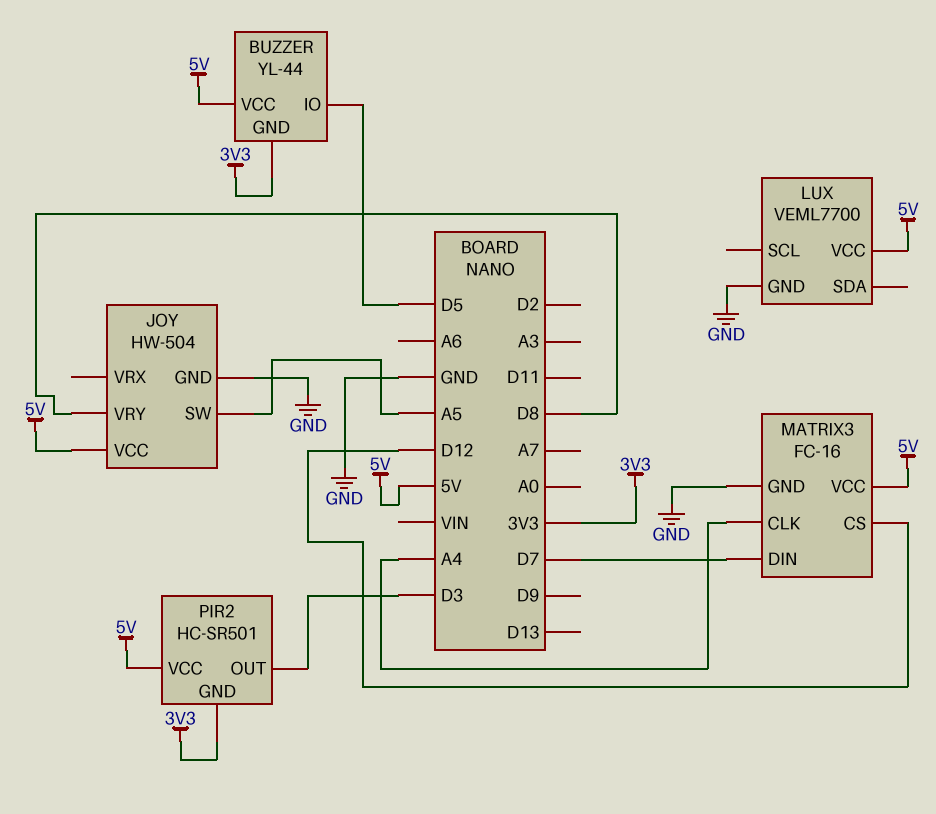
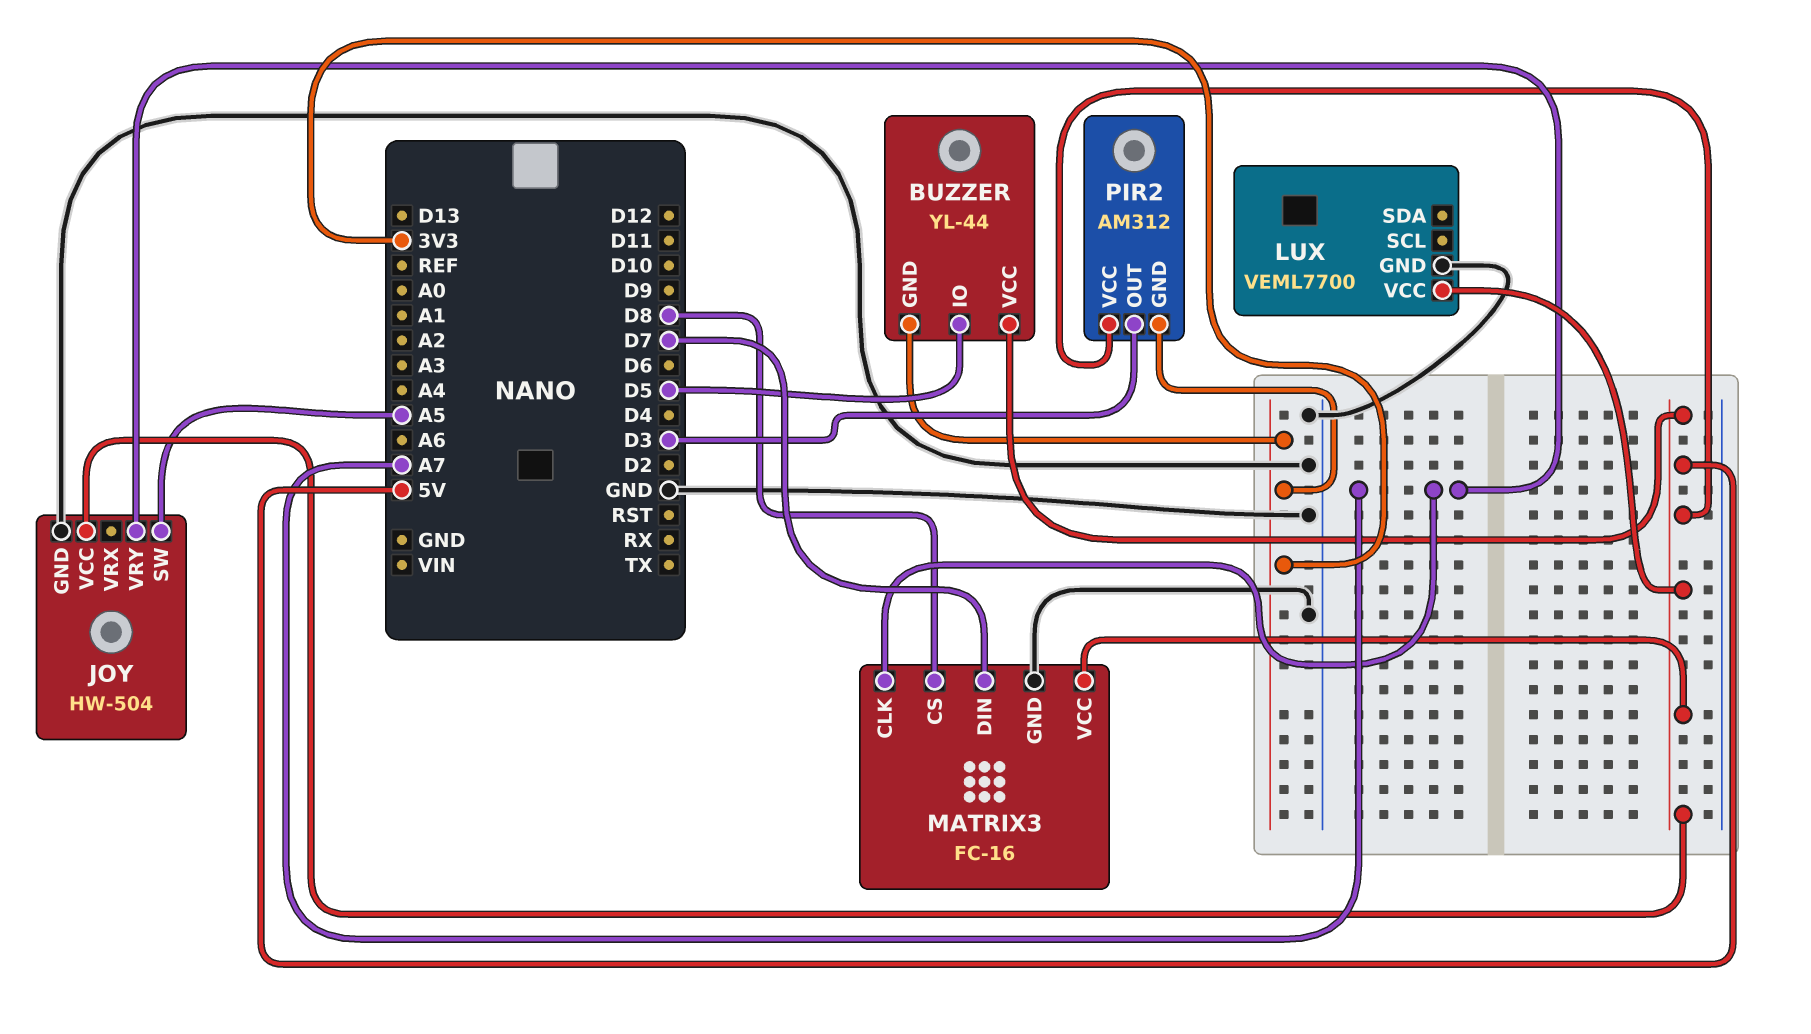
JOY pin VRY: D8 -> A7
MATRIX3 pin CLK: A4 -> A7
MATRIX3 pin CS: D12 -> D8
PIR2: HC-SR501 -> AM312

